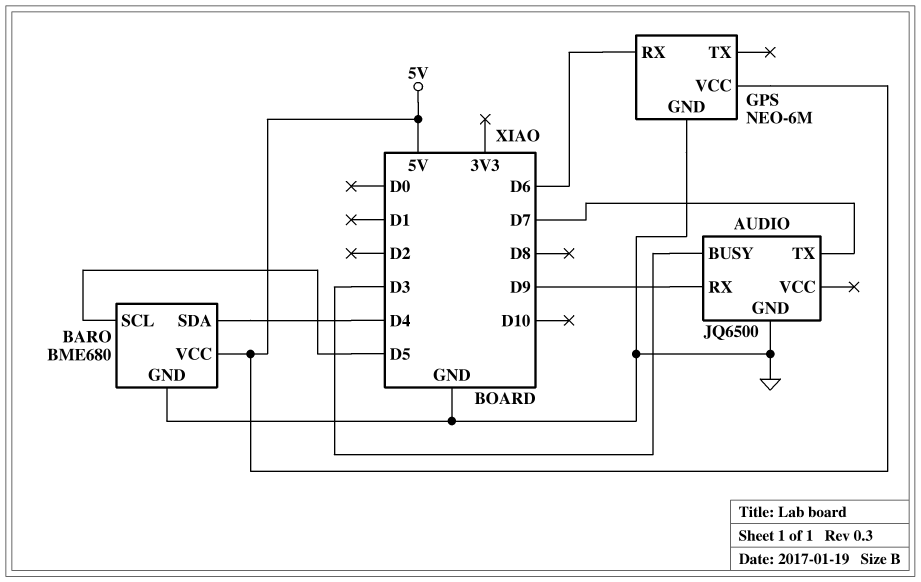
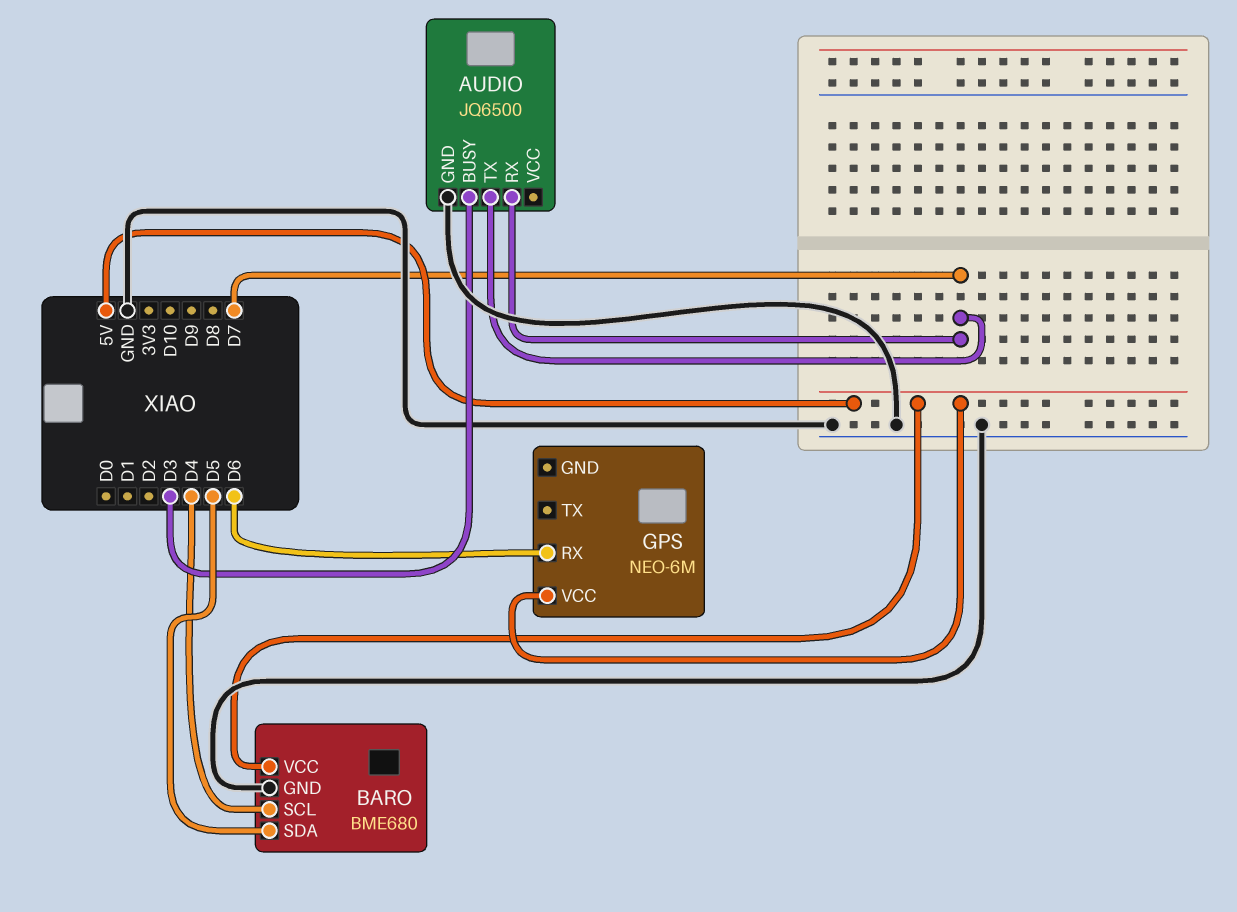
AUDIO pin RX: D9 -> D7
BARO pin SCL: D5 -> D4
BARO pin SDA: D4 -> D5
GPS pin GND: GND -> none

